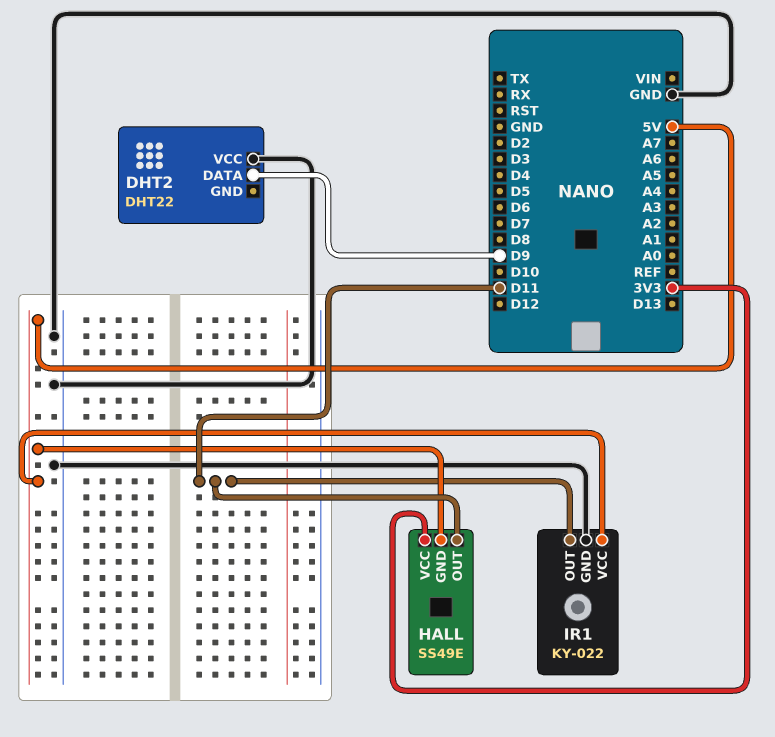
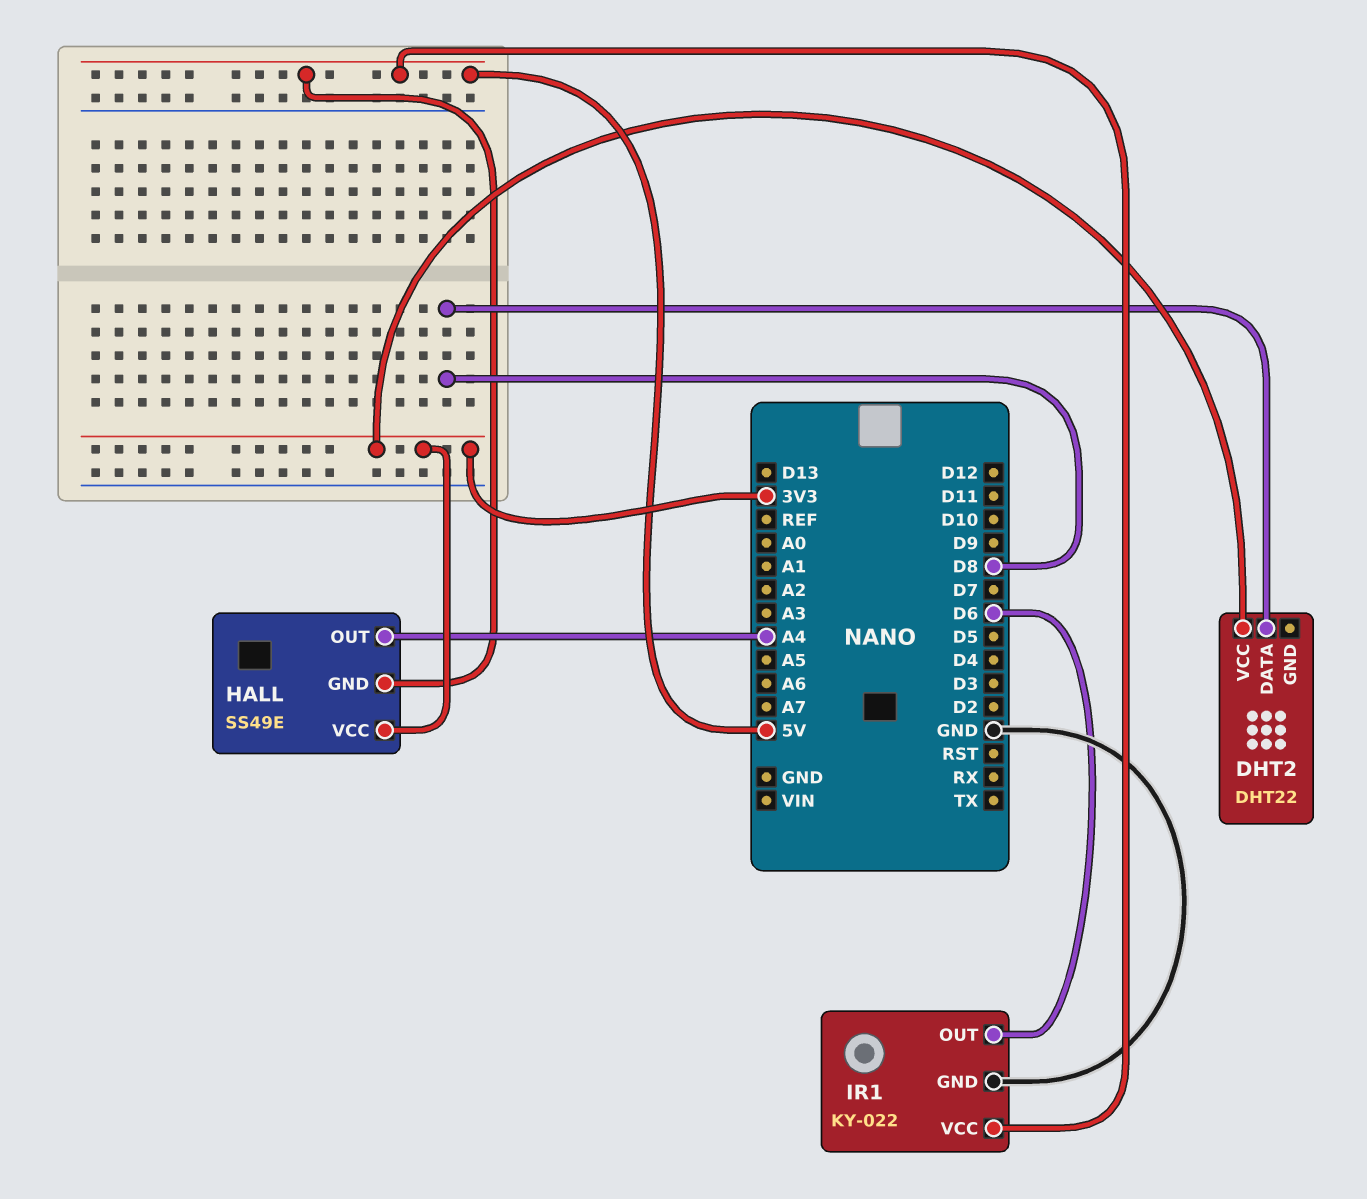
DHT2 pin DATA: D9 -> D8
DHT2 pin VCC: GND -> 3V3
HALL pin OUT: D11 -> A4
IR1 pin OUT: D11 -> D6

